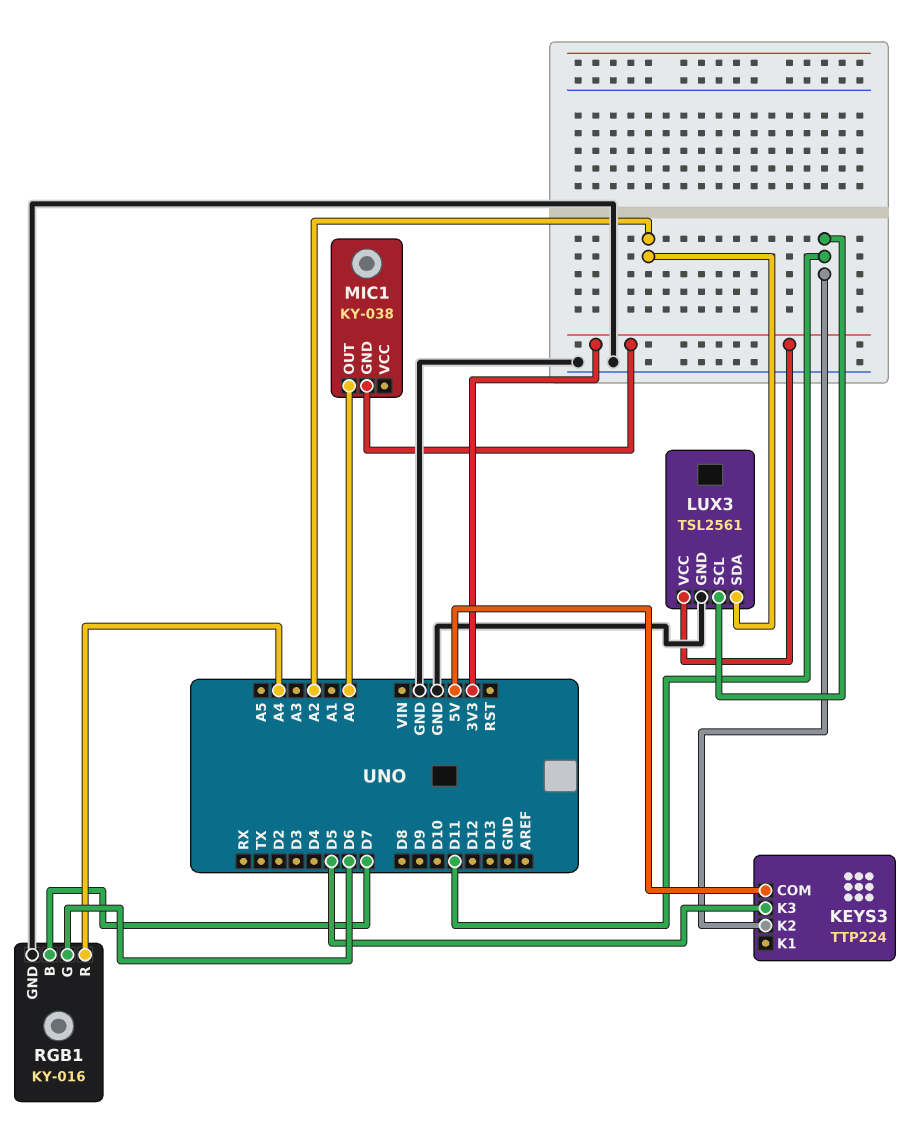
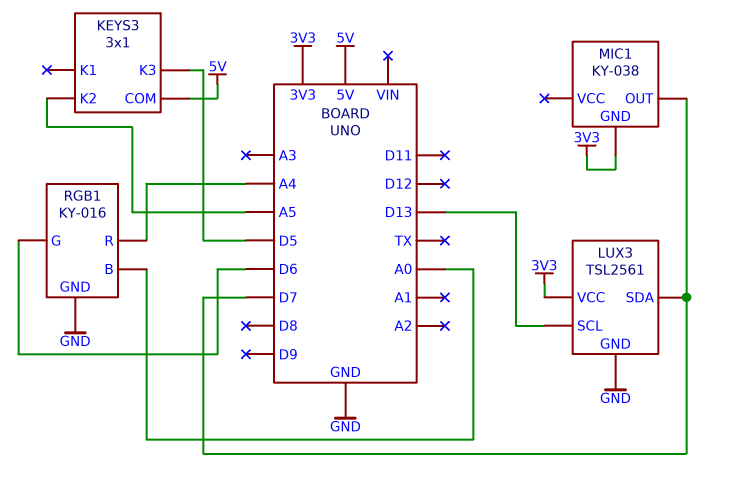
KEYS3: TTP224 -> 3x1
KEYS3 pin K2: D11 -> A5
LUX3 pin SCL: D11 -> D13
LUX3 pin SDA: A2 -> D7
MIC1 pin OUT: A0 -> D7
RGB1 pin B: D7 -> A0

